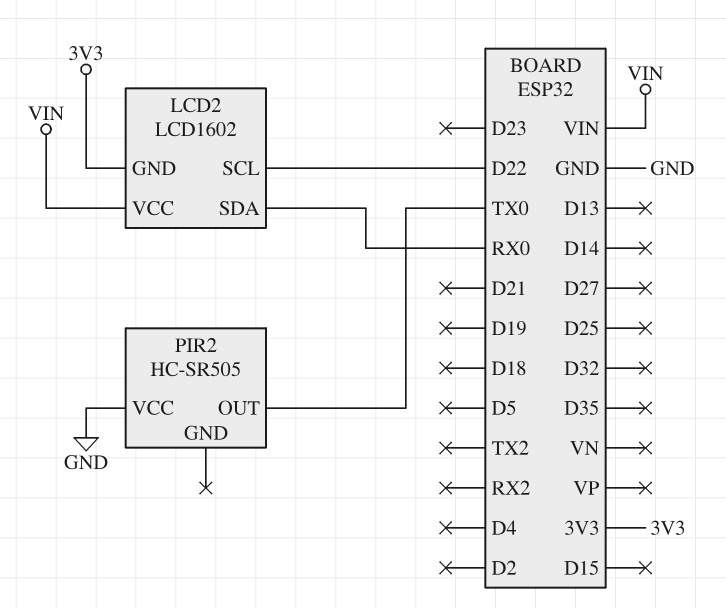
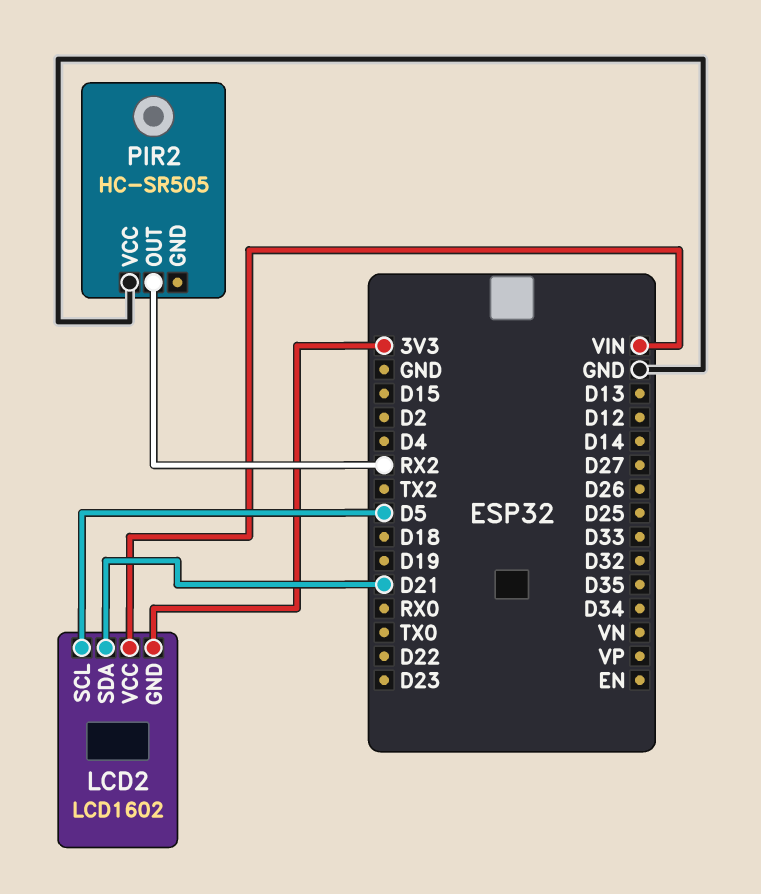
LCD2 pin SCL: D22 -> D5
LCD2 pin SDA: RX0 -> D21
PIR2 pin OUT: TX0 -> RX2

